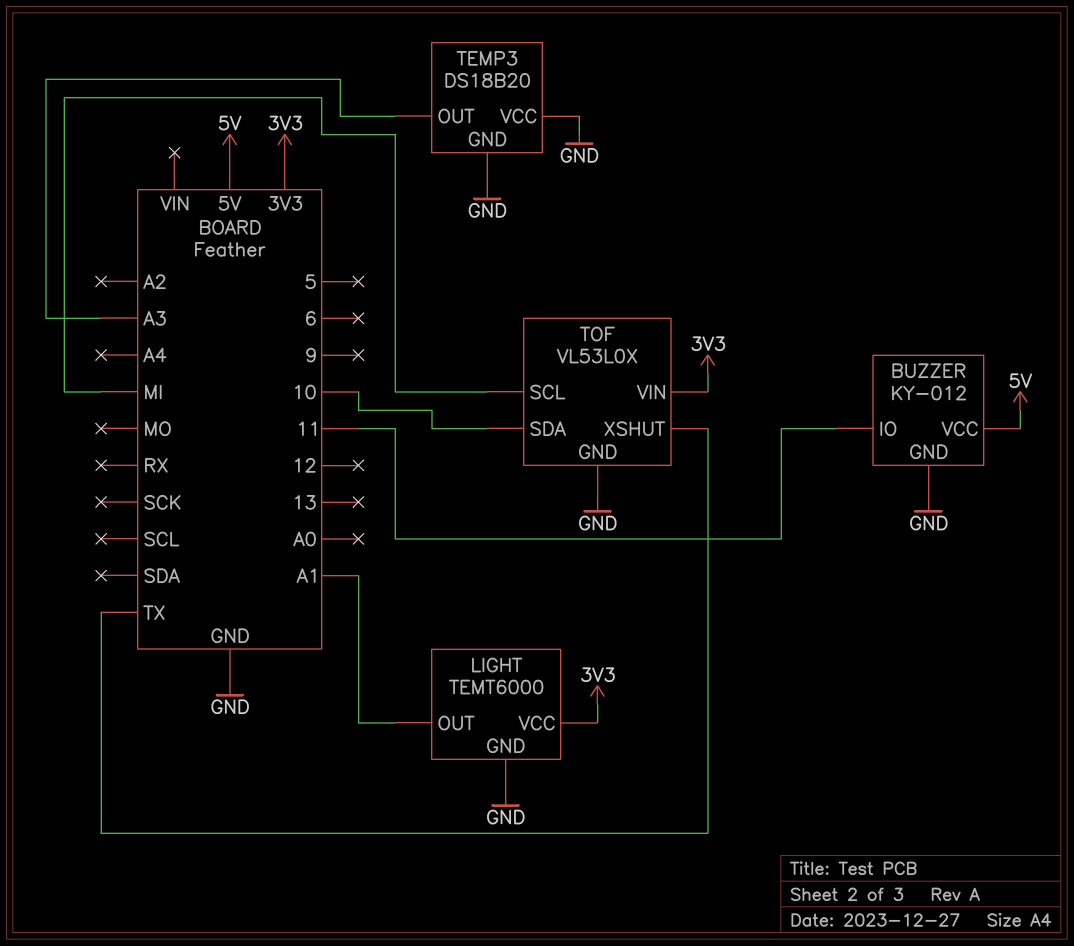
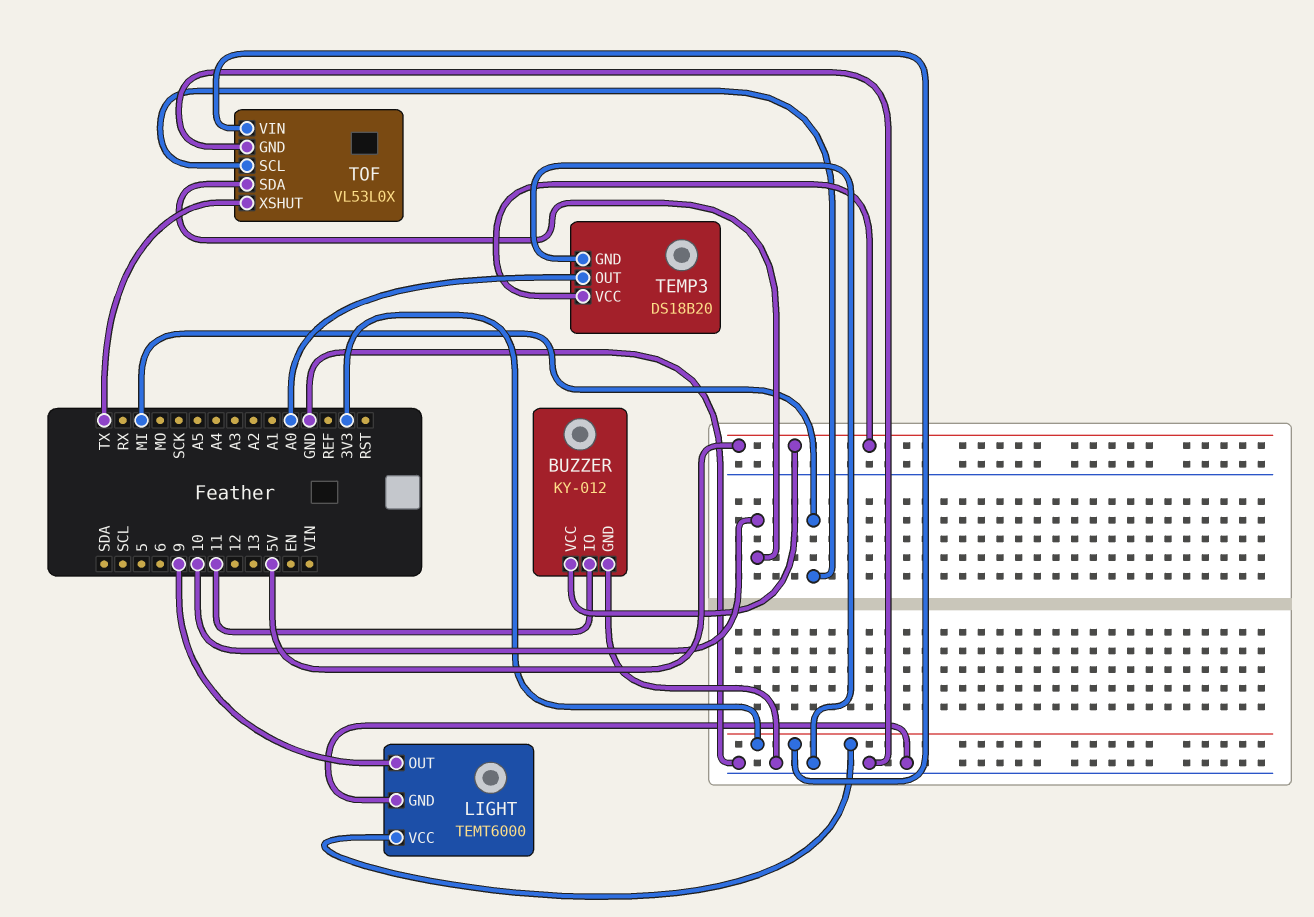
LIGHT pin OUT: A1 -> 9
TEMP3 pin OUT: A3 -> A0
TEMP3 pin VCC: GND -> 5V

